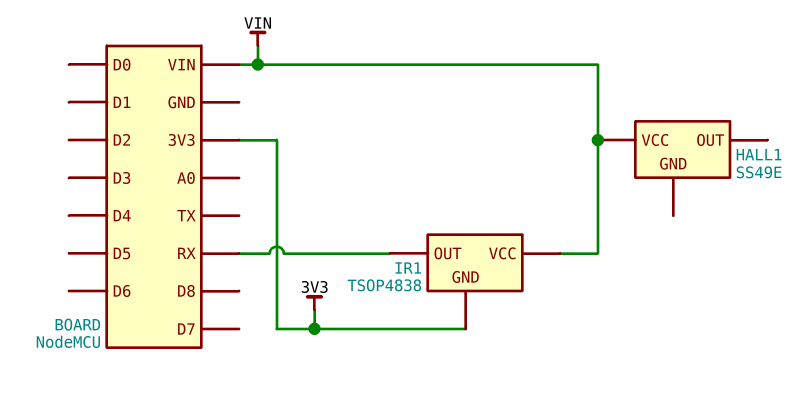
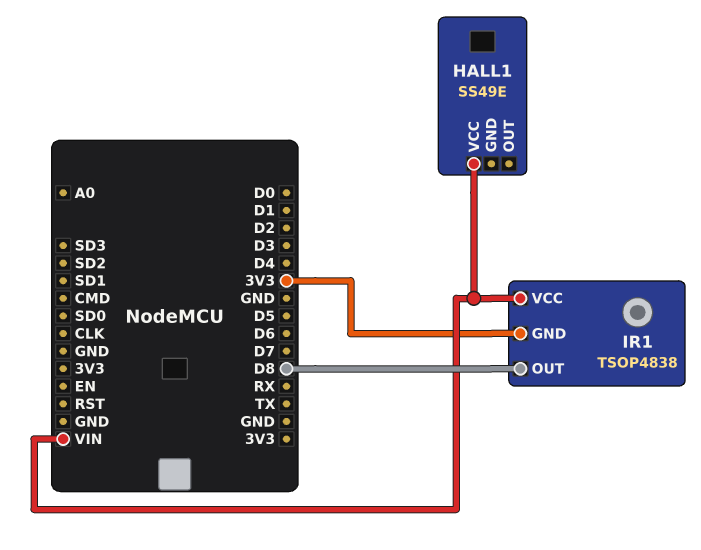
IR1 pin OUT: RX -> D8

